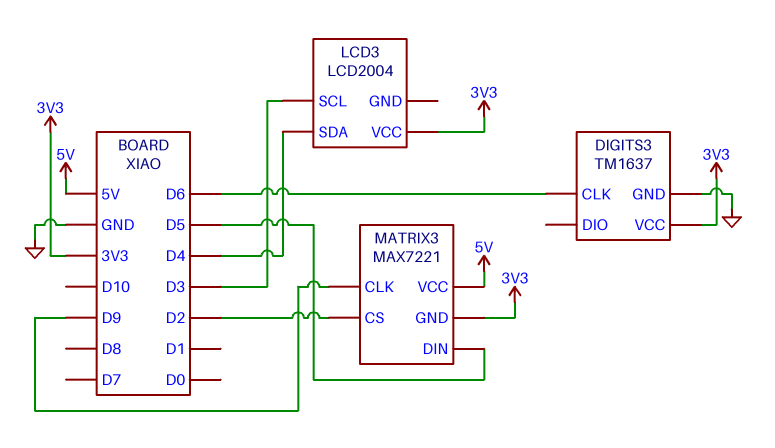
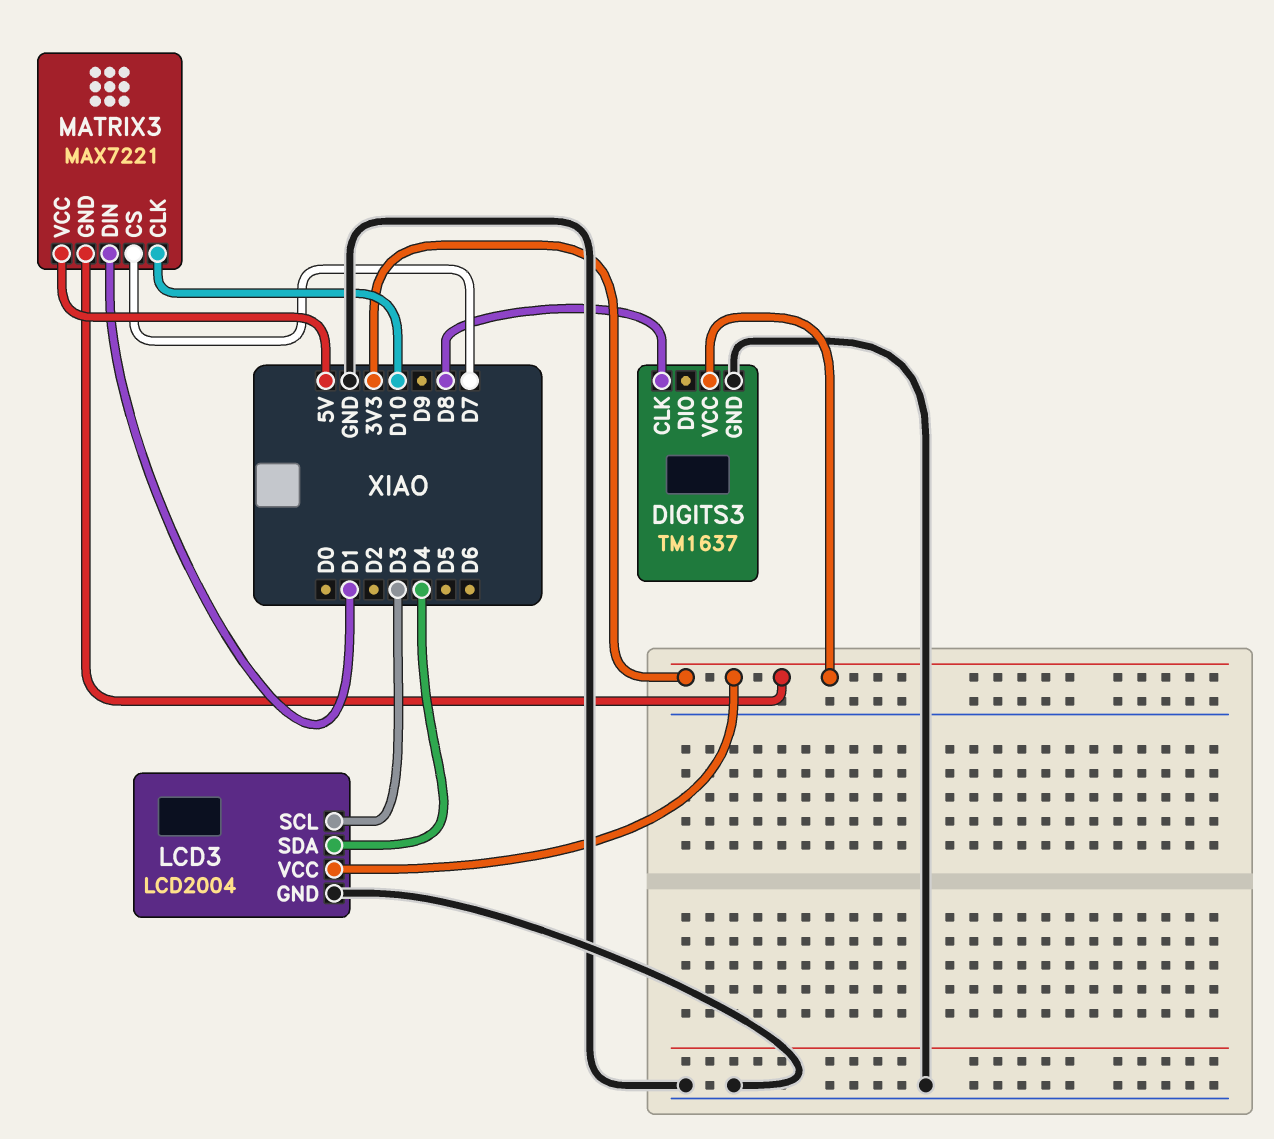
DIGITS3 pin CLK: D6 -> D8
LCD3 pin GND: none -> GND
MATRIX3 pin CLK: D9 -> D10
MATRIX3 pin CS: D2 -> D7
MATRIX3 pin DIN: D5 -> D1

